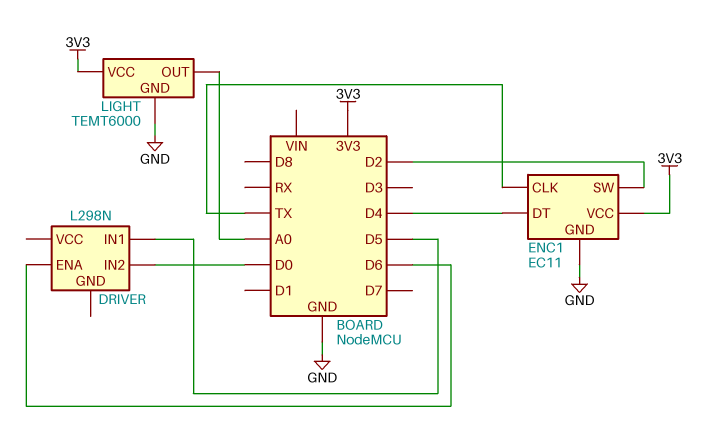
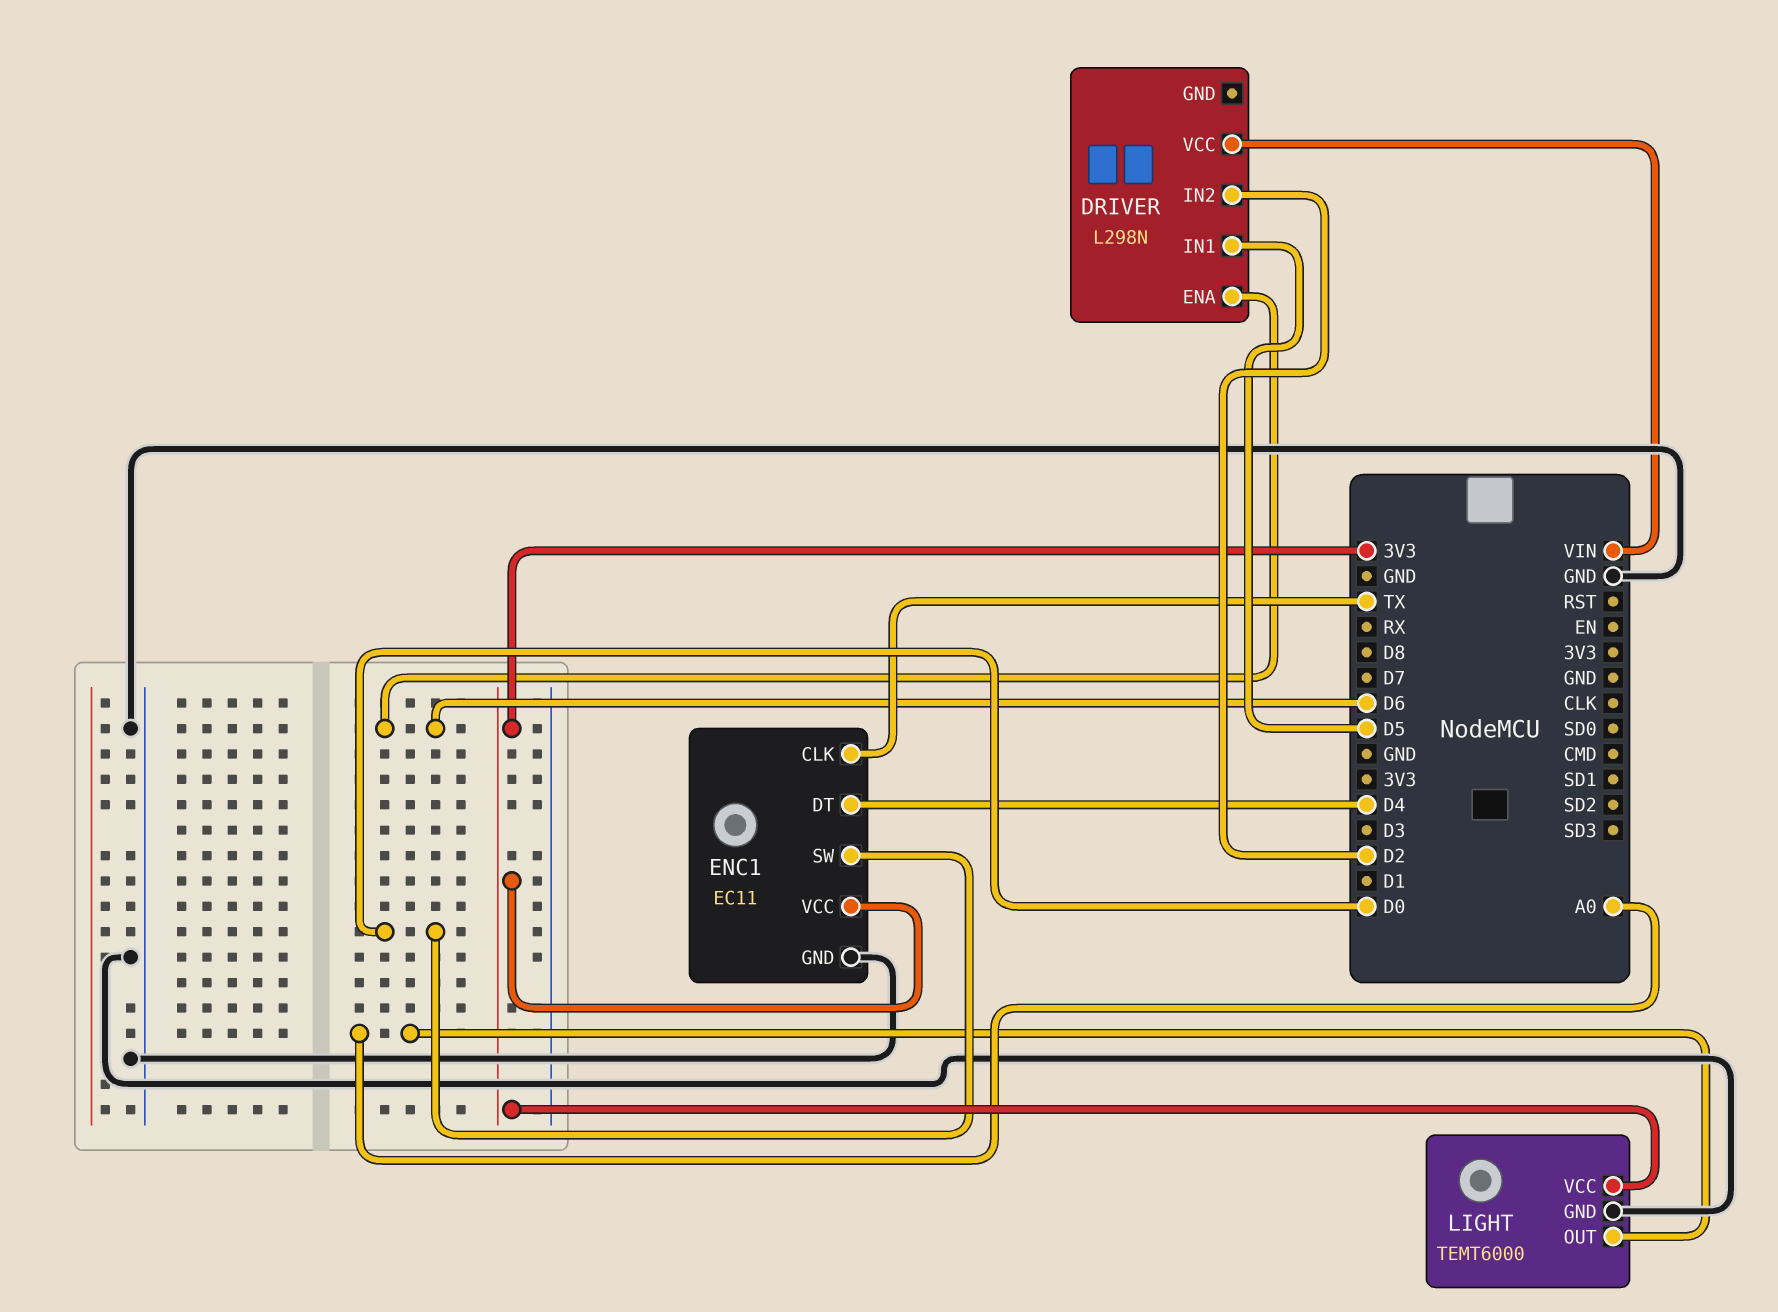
DRIVER pin IN2: D0 -> D2
DRIVER pin VCC: none -> VIN
ENC1 pin SW: D2 -> D0

